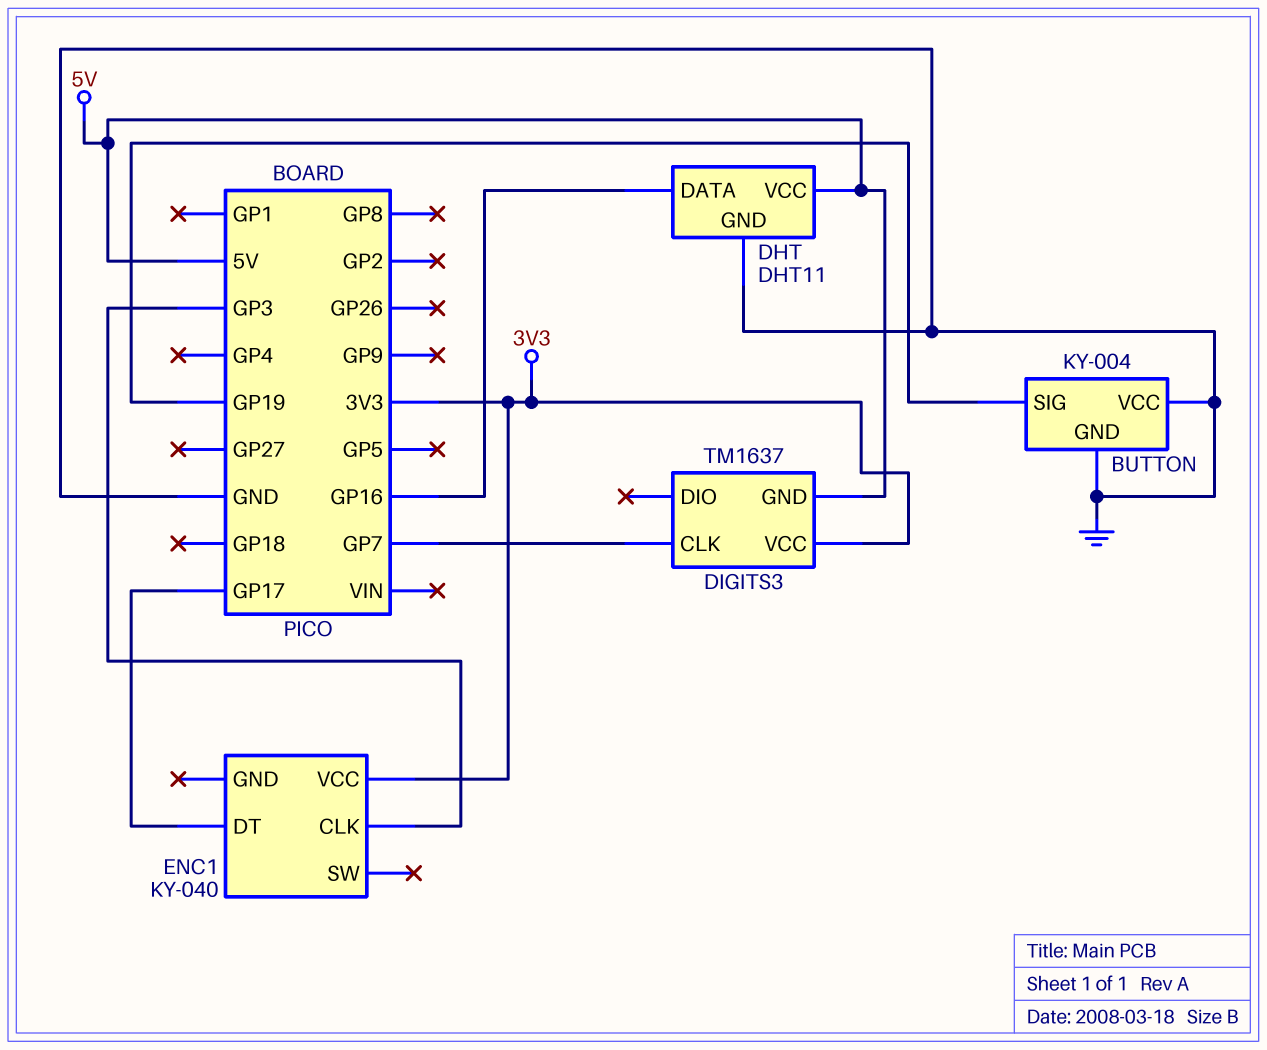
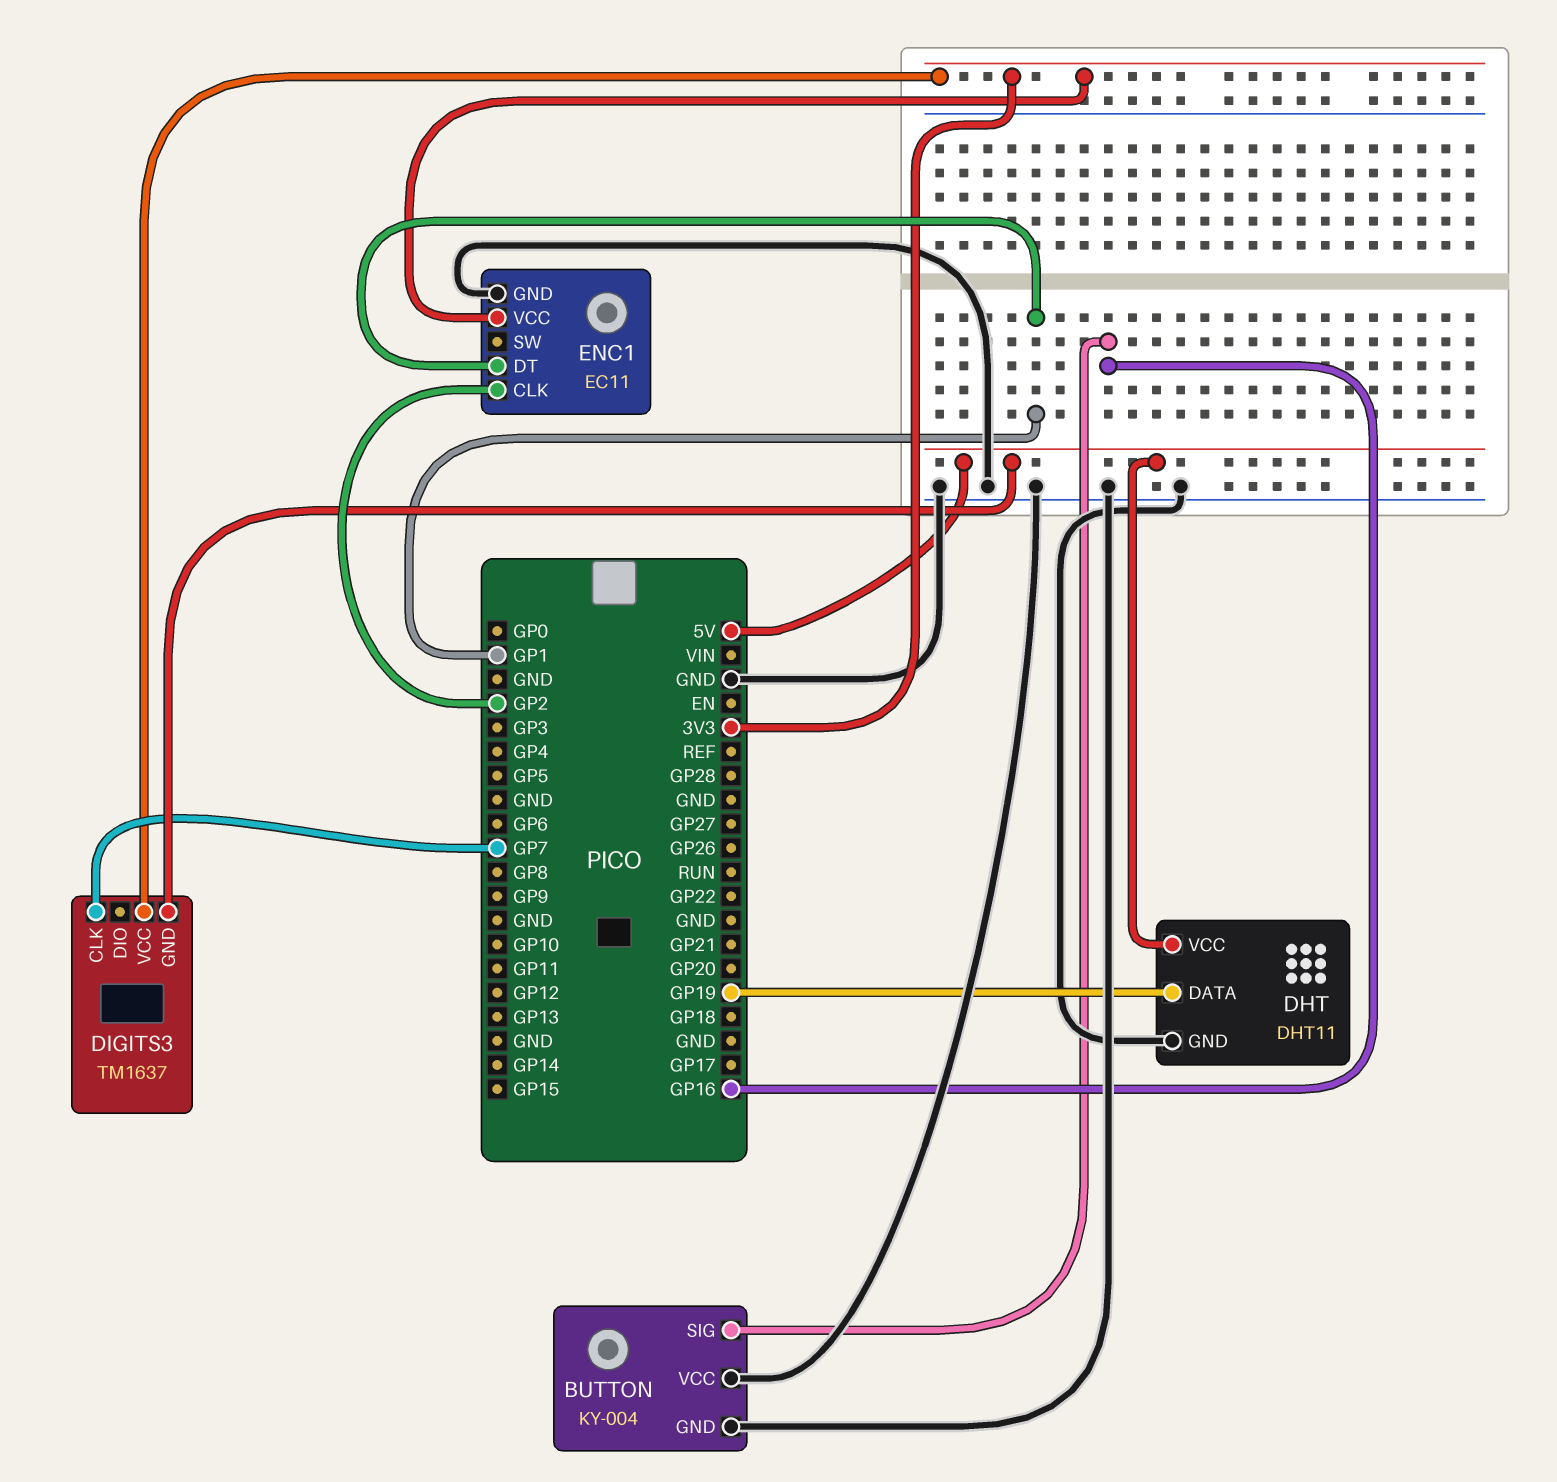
BUTTON pin SIG: GP19 -> GP16
DHT pin DATA: GP16 -> GP19
ENC1: KY-040 -> EC11
ENC1 pin CLK: GP3 -> GP2
ENC1 pin DT: GP17 -> GP1
ENC1 pin GND: none -> GND

